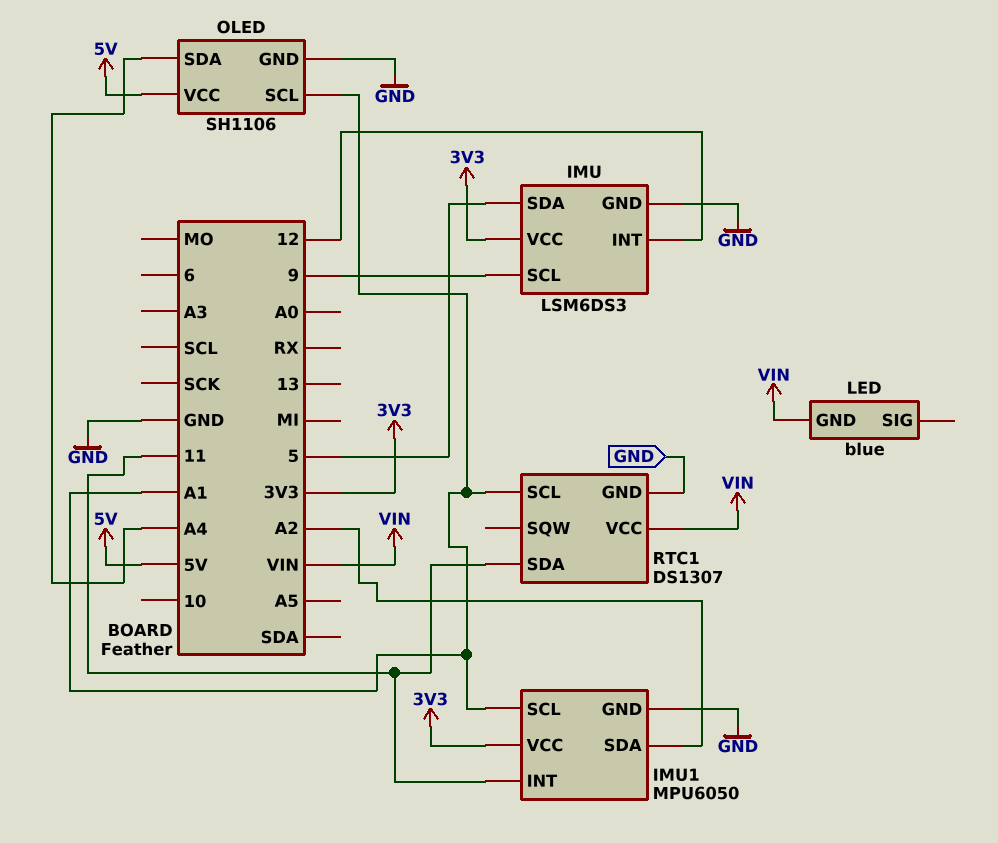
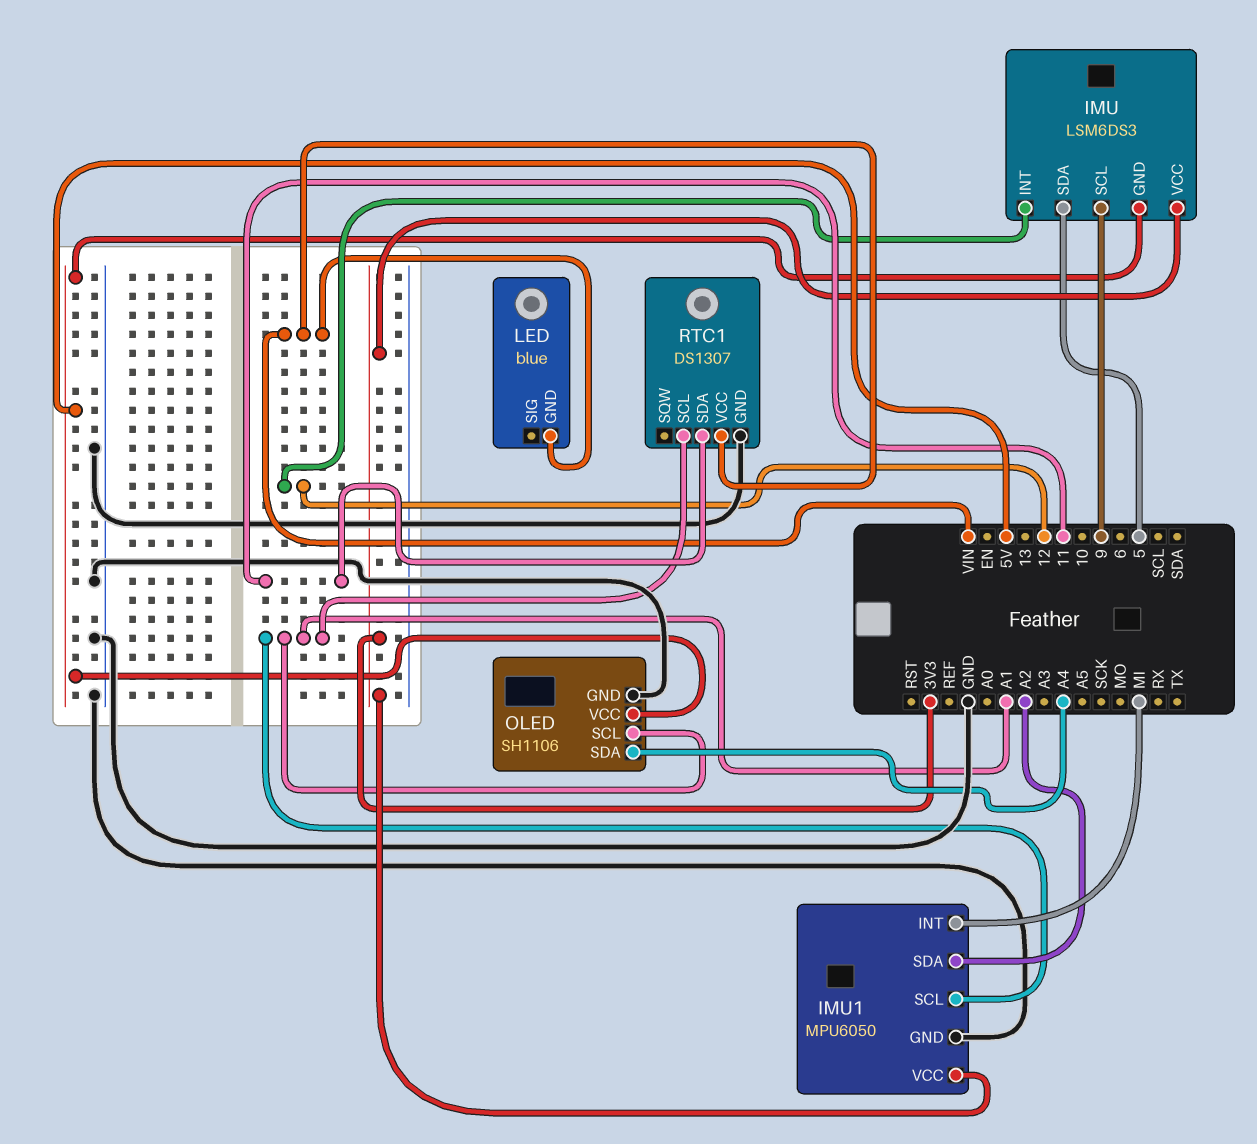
IMU pin GND: GND -> 5V
IMU1 pin INT: 11 -> MI

